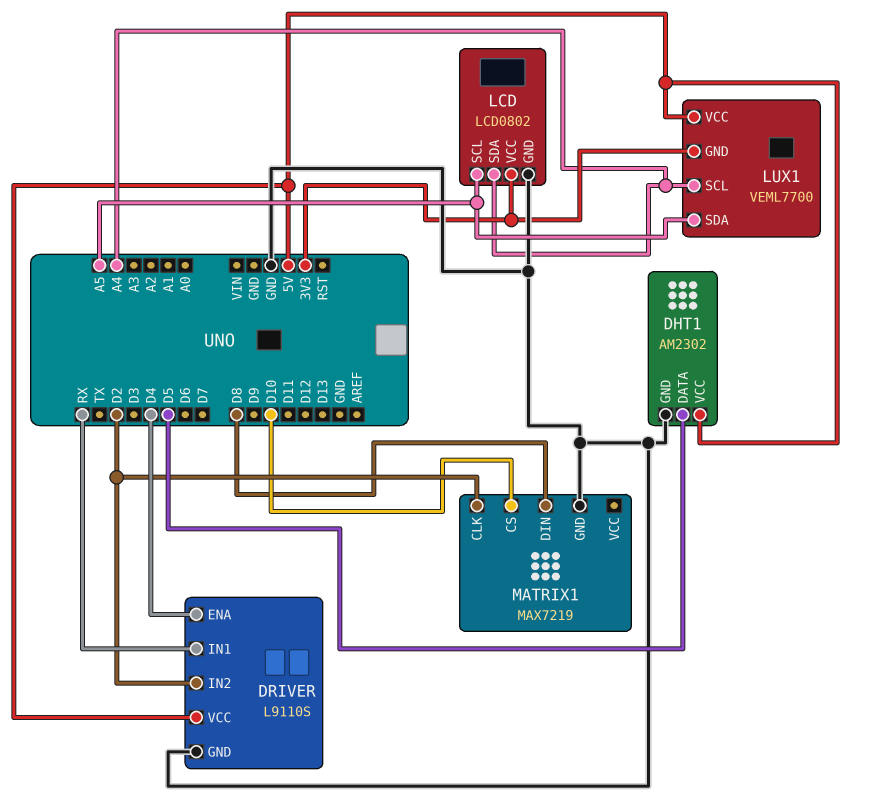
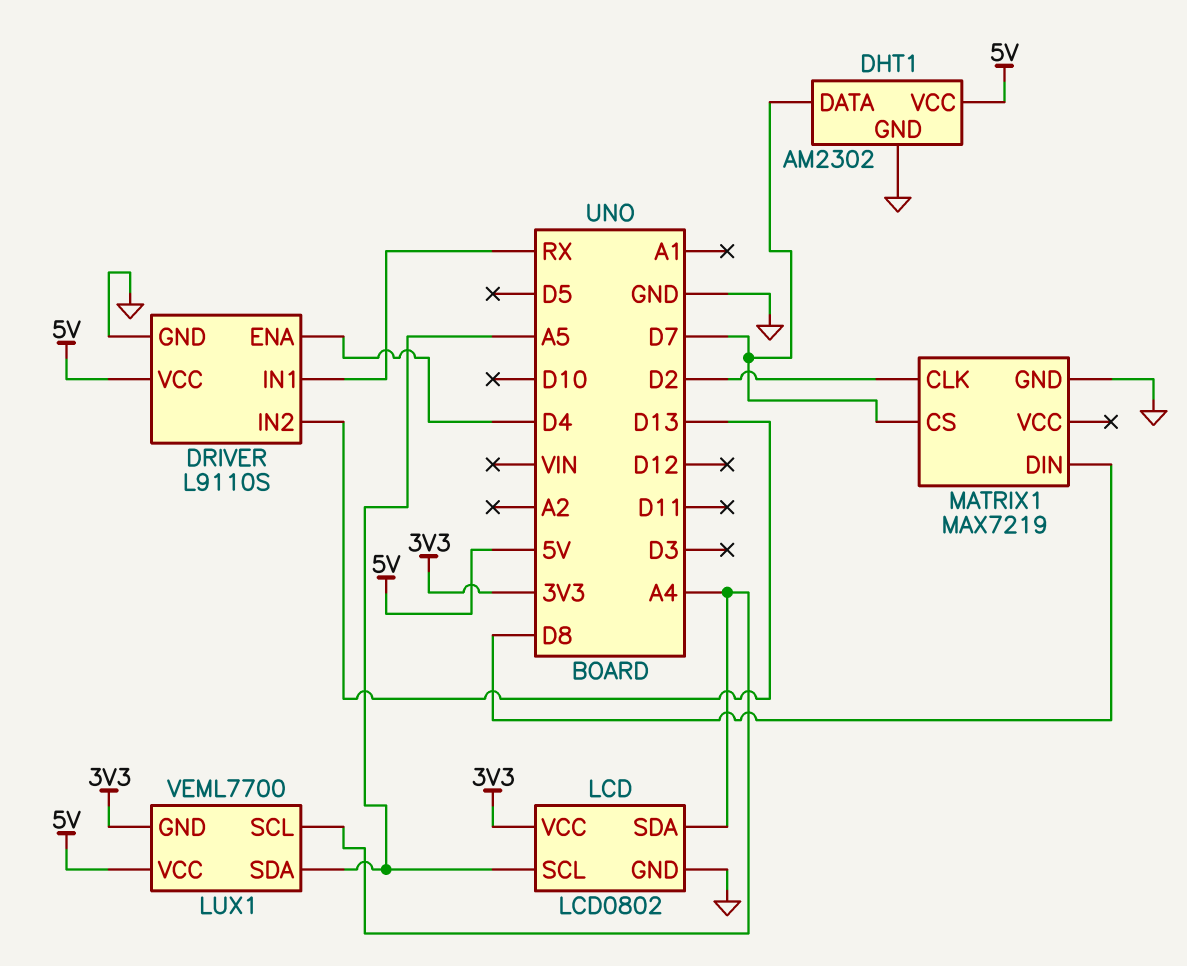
DHT1 pin DATA: D5 -> D7
DRIVER pin IN2: D2 -> D13
MATRIX1 pin CS: D10 -> D7

